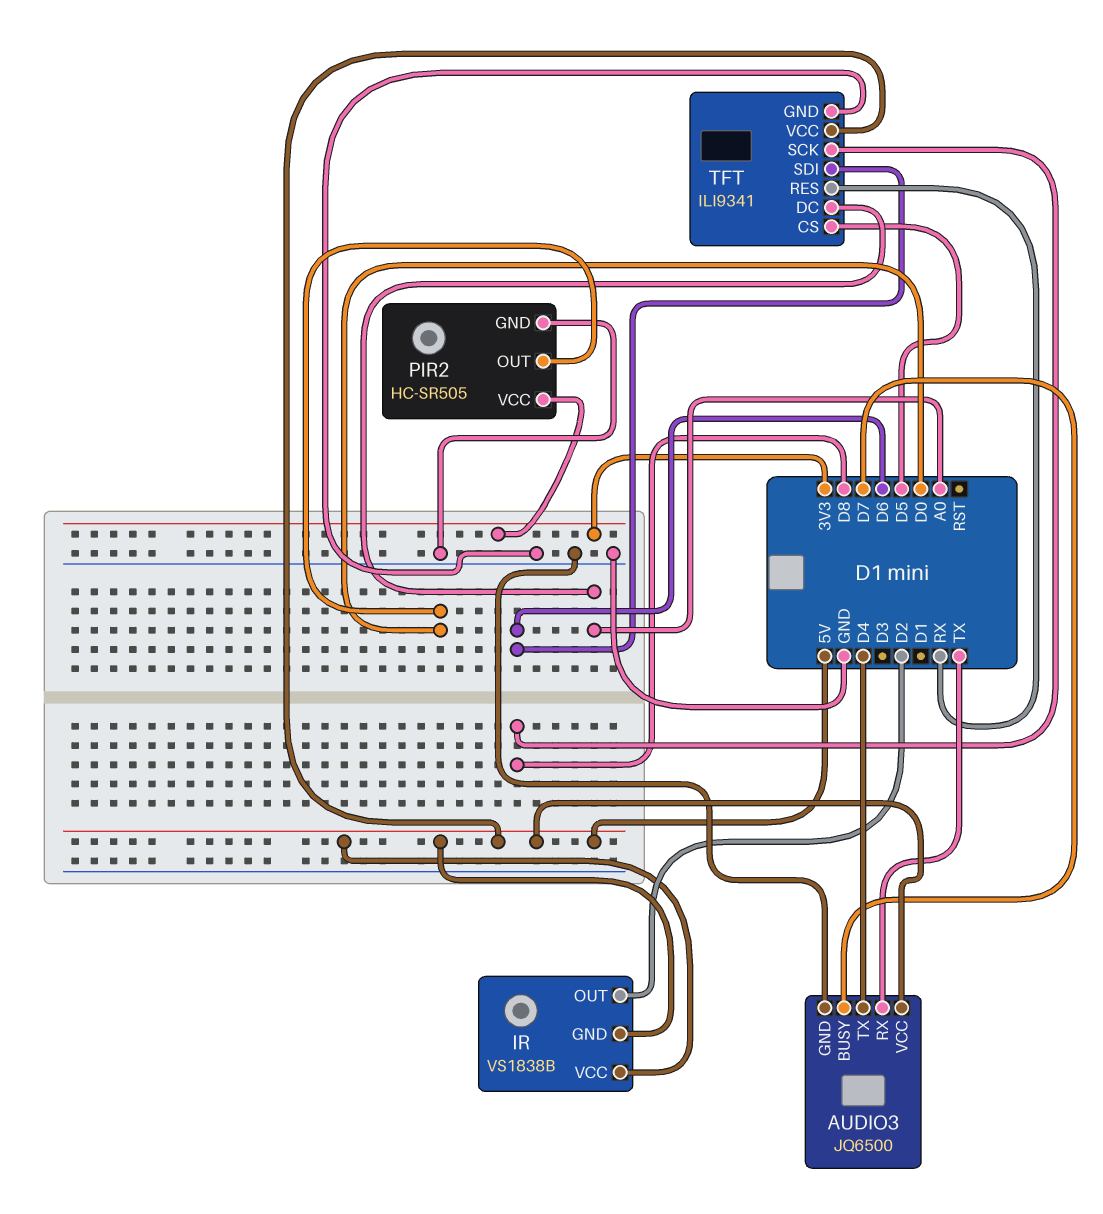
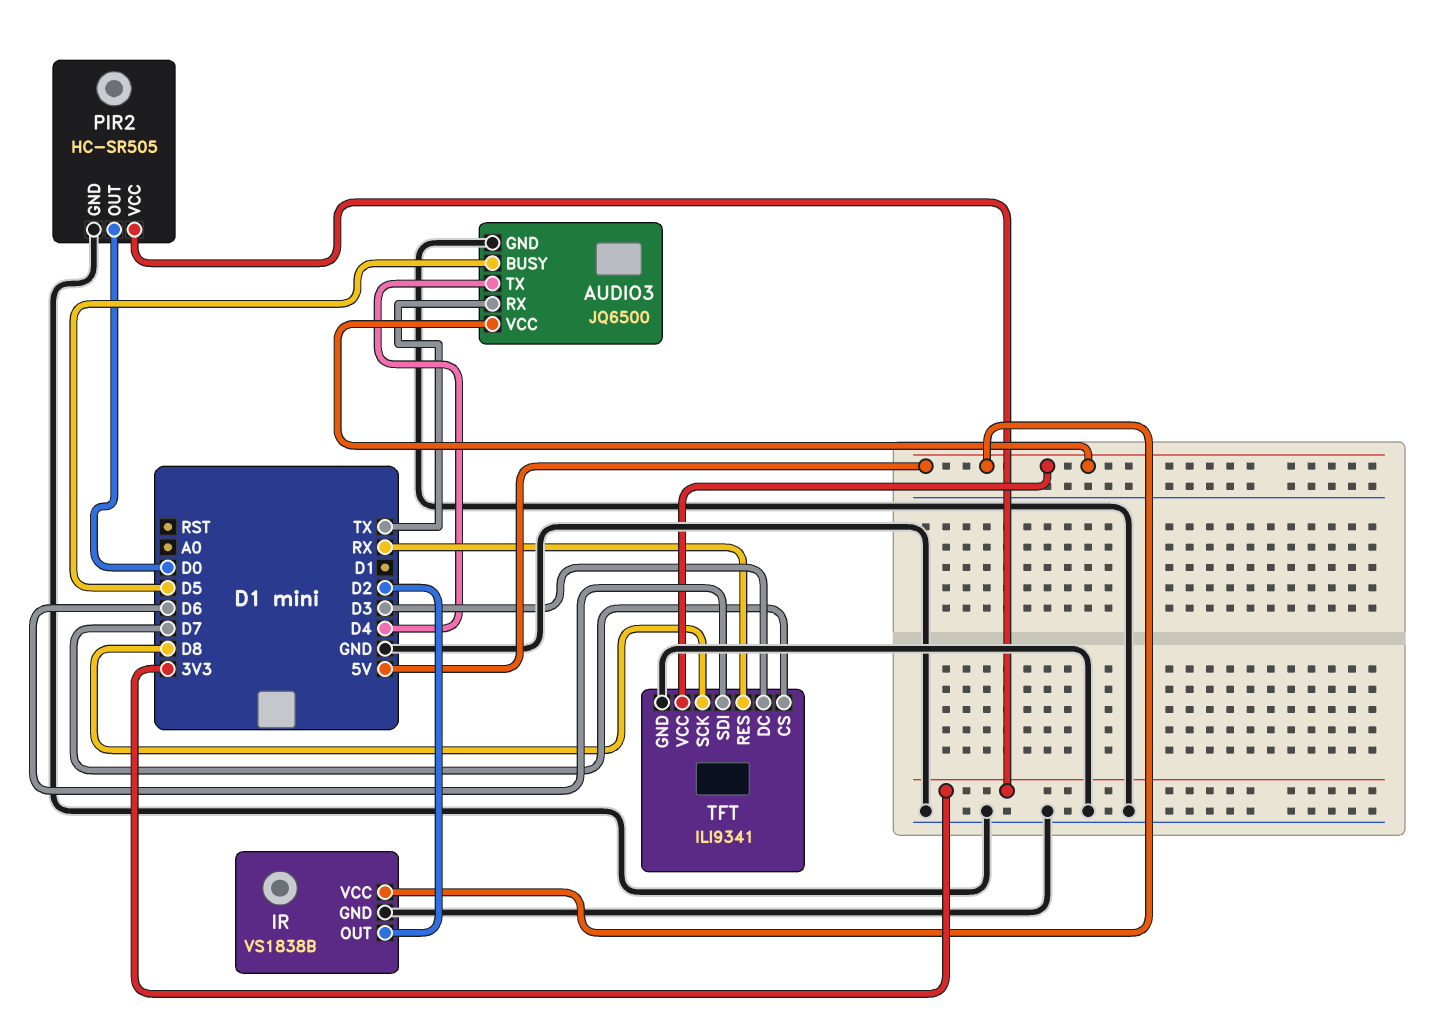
AUDIO3 pin BUSY: D7 -> D5
IR pin GND: 5V -> GND
TFT pin CS: D5 -> D7
TFT pin DC: A0 -> D3

